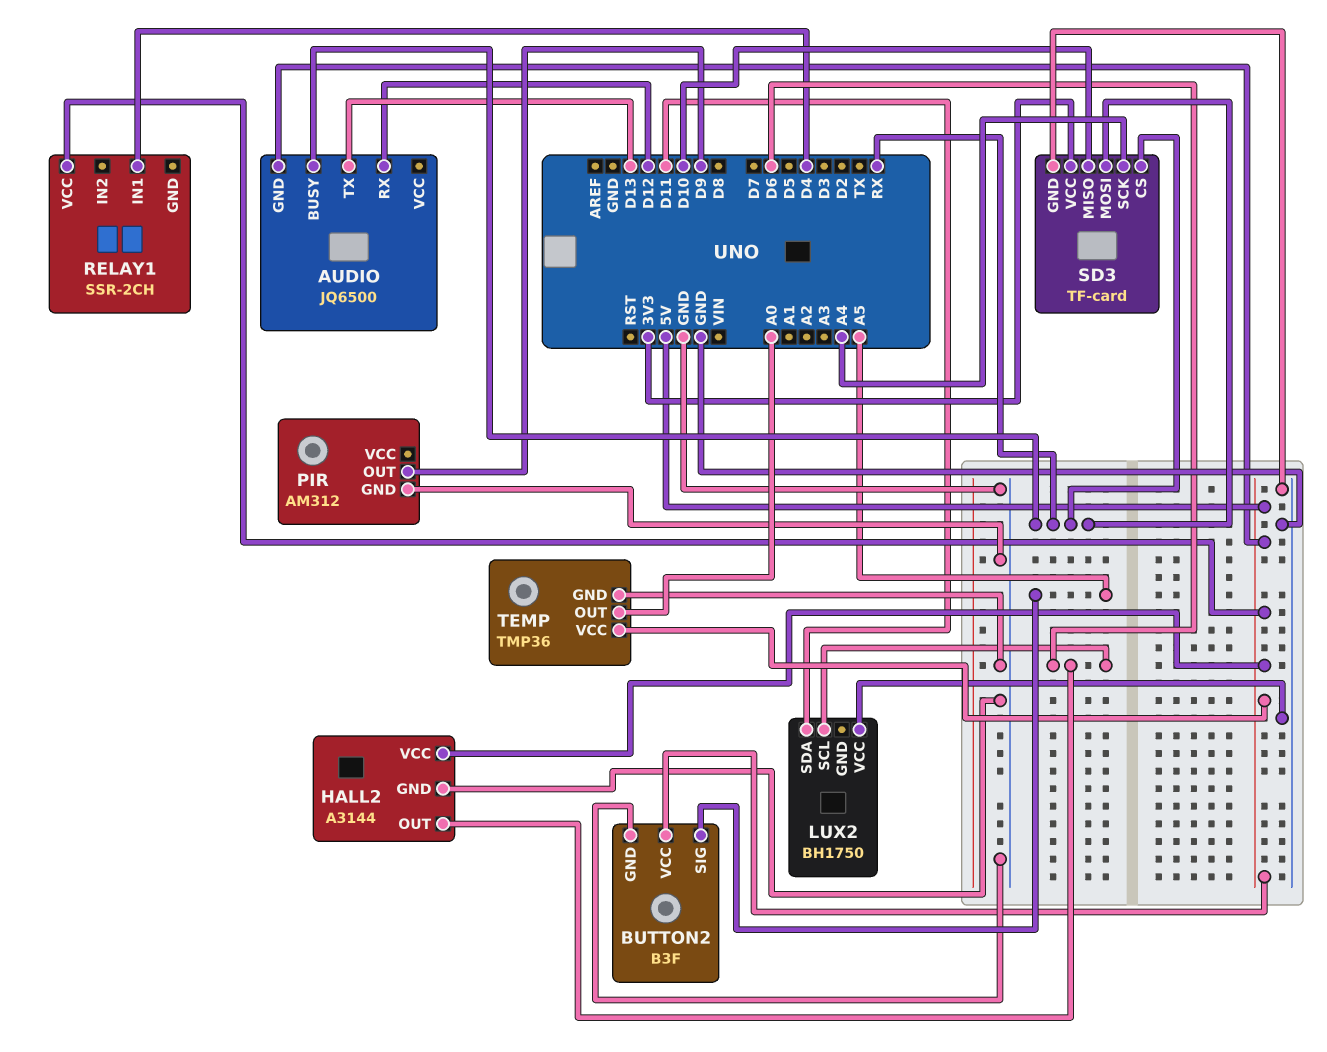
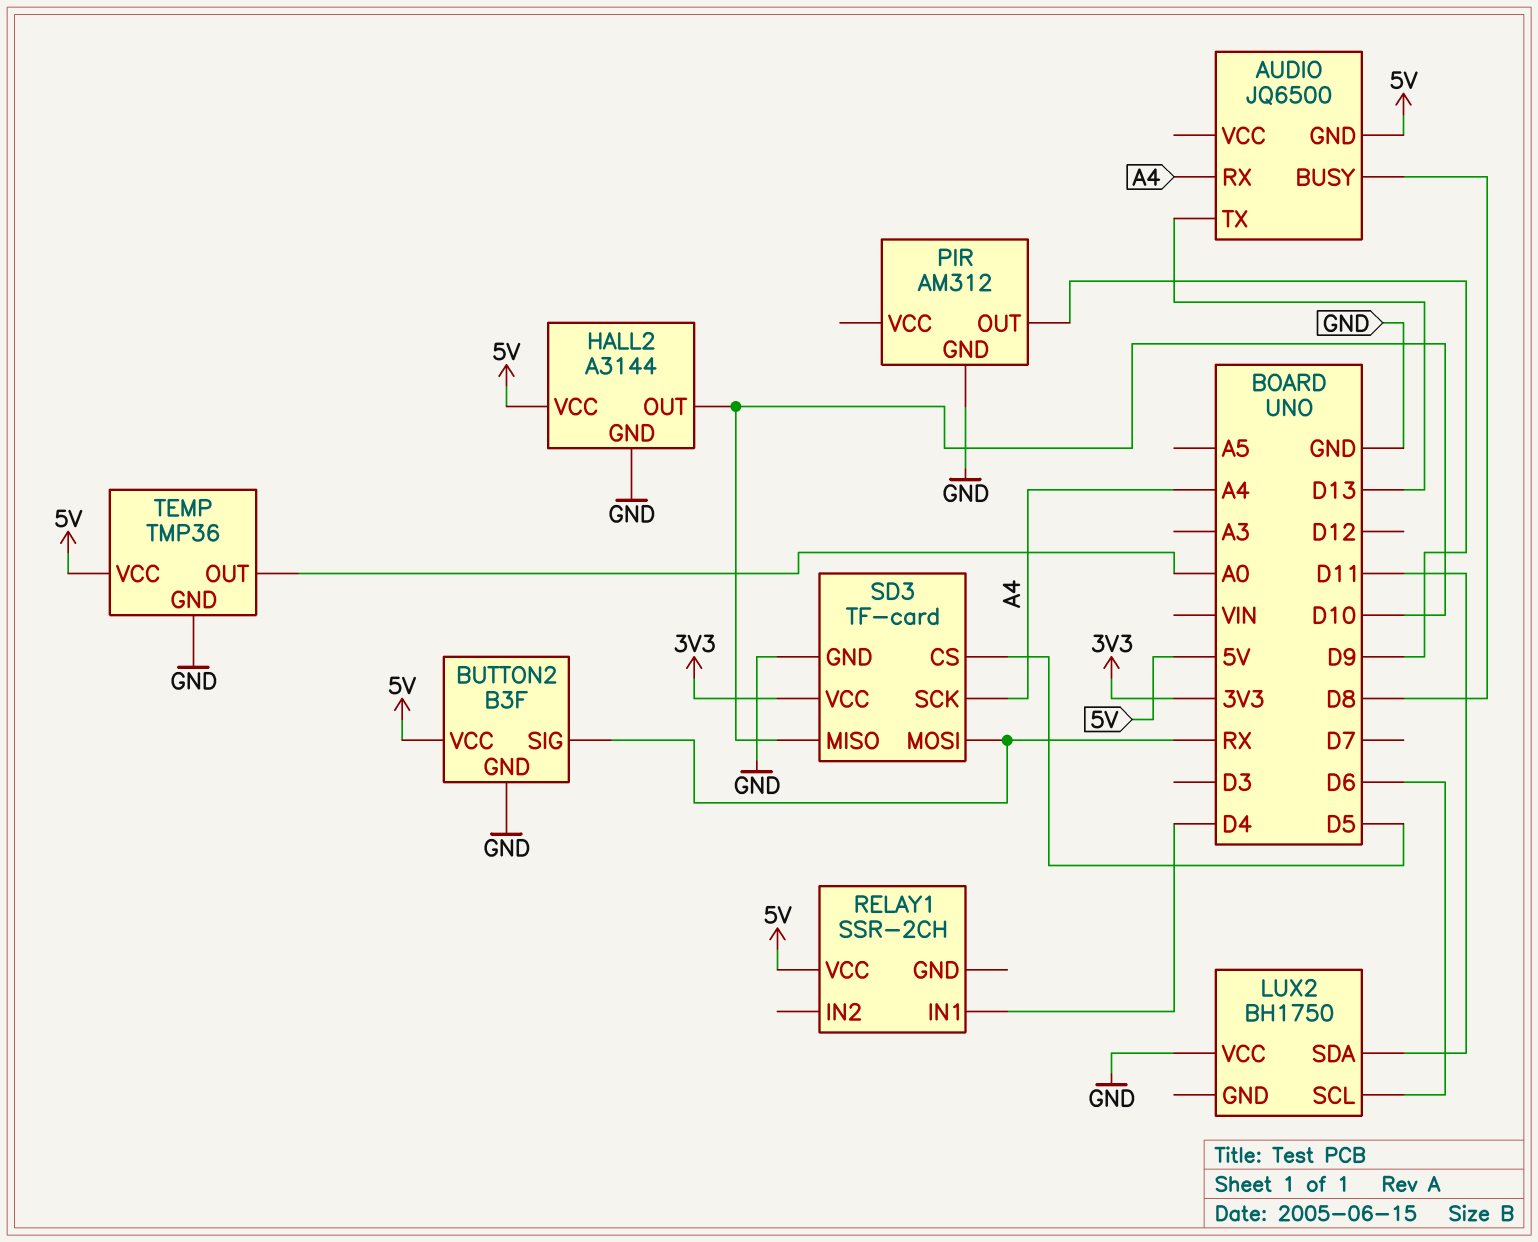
AUDIO pin BUSY: RX -> D8
AUDIO pin RX: D12 -> A4
BUTTON2 pin SIG: A5 -> RX
HALL2 pin OUT: D6 -> D10
SD3 pin CS: RX -> D5

